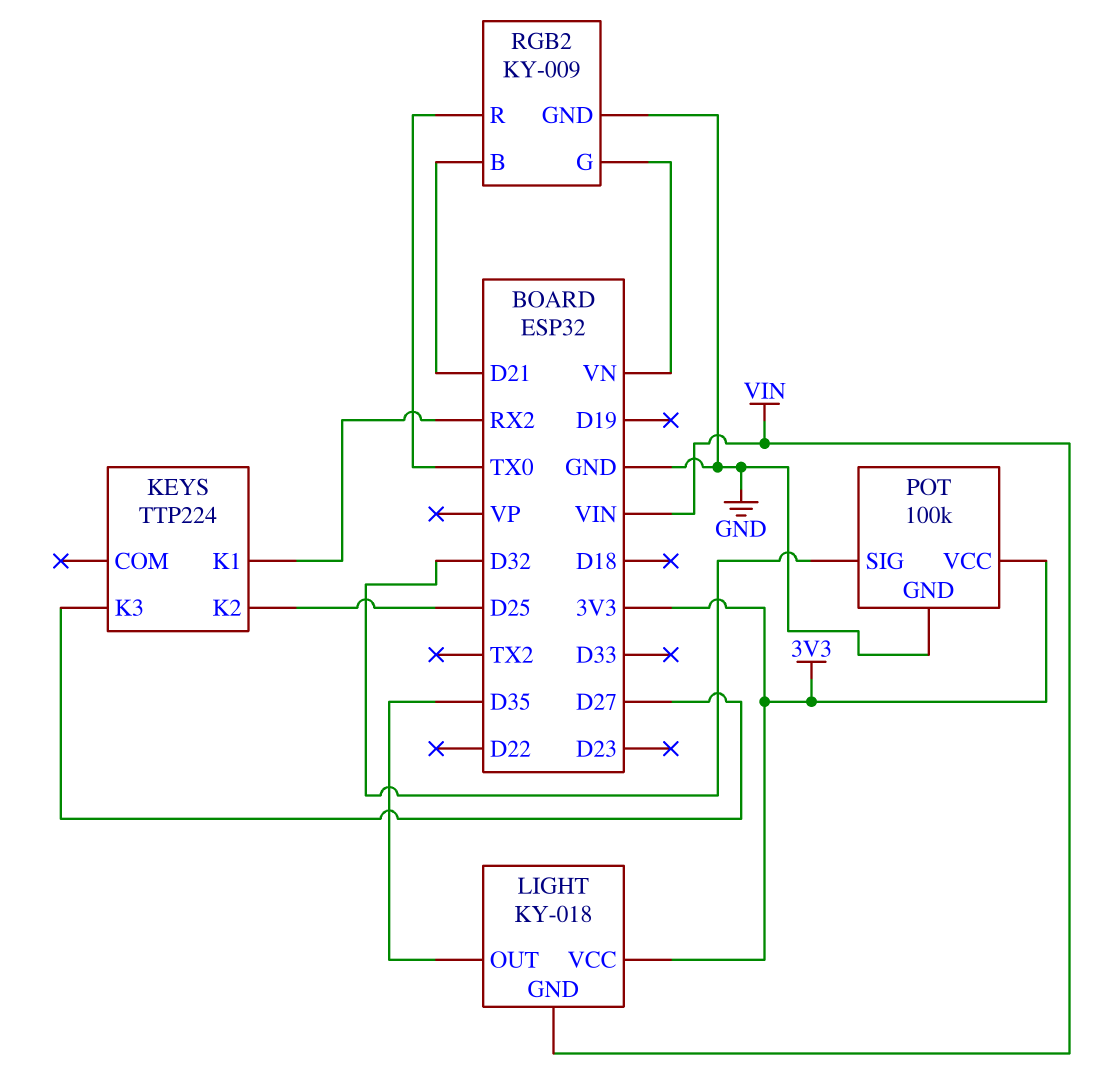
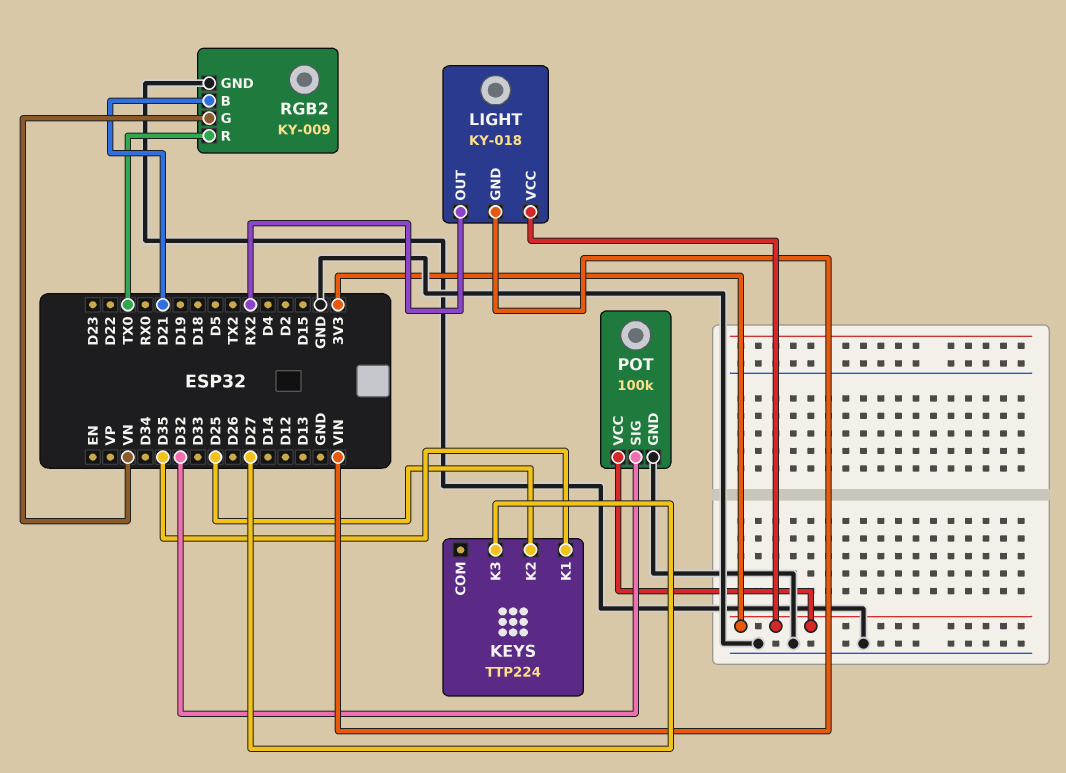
KEYS pin K1: RX2 -> D35
LIGHT pin OUT: D35 -> RX2

